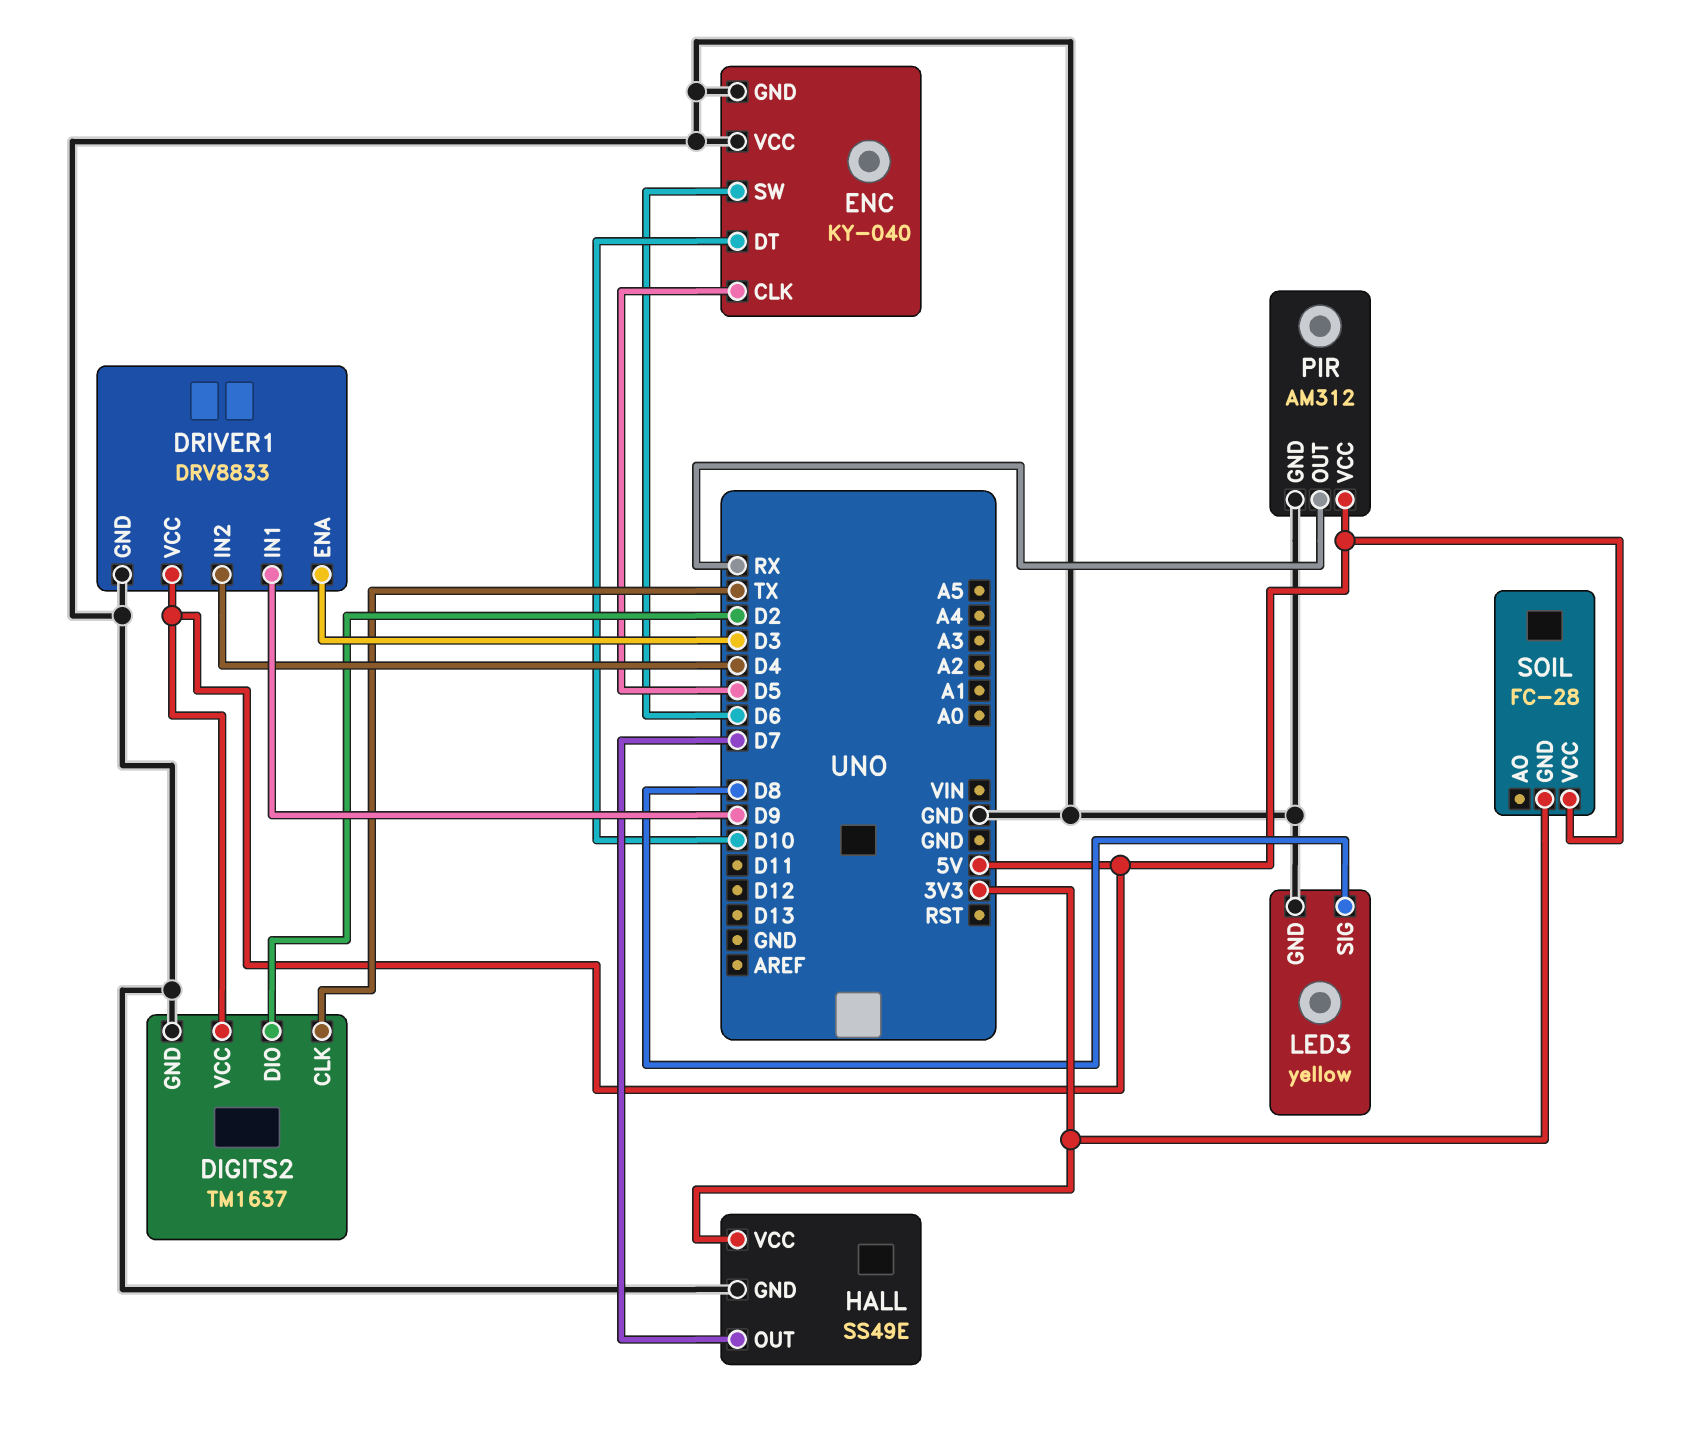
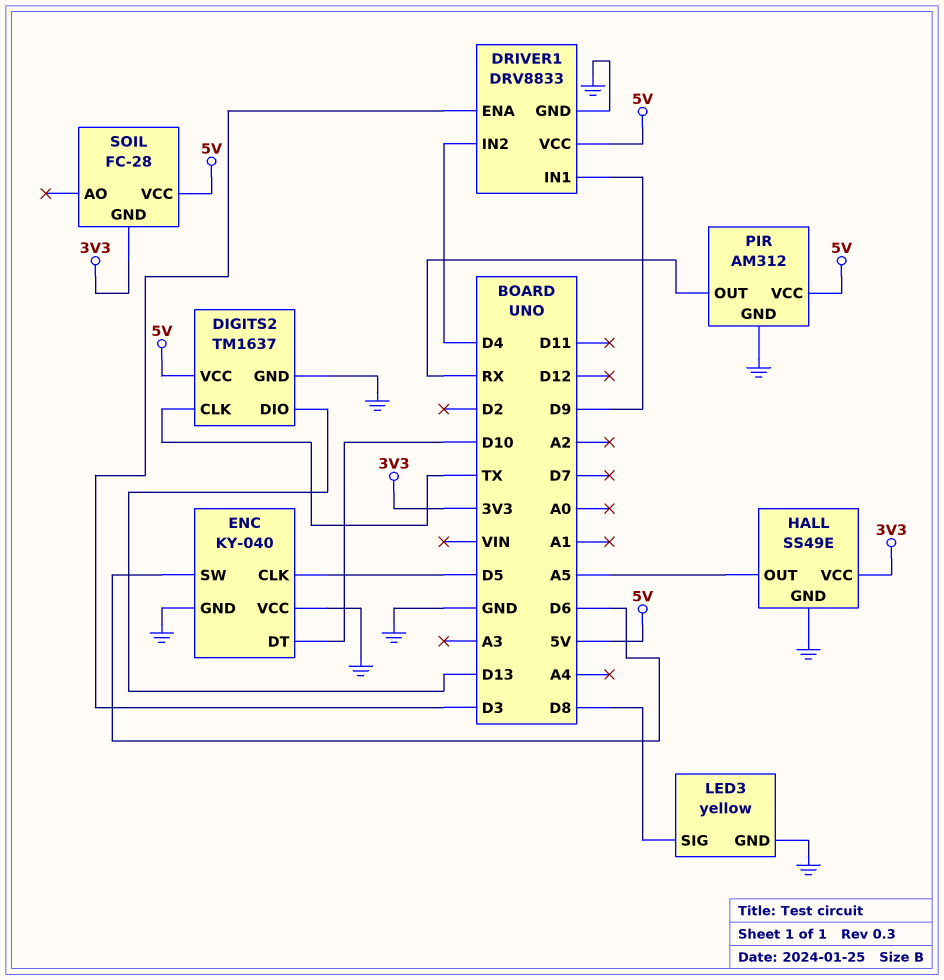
DIGITS2 pin DIO: D2 -> D13
HALL pin OUT: D7 -> A5

